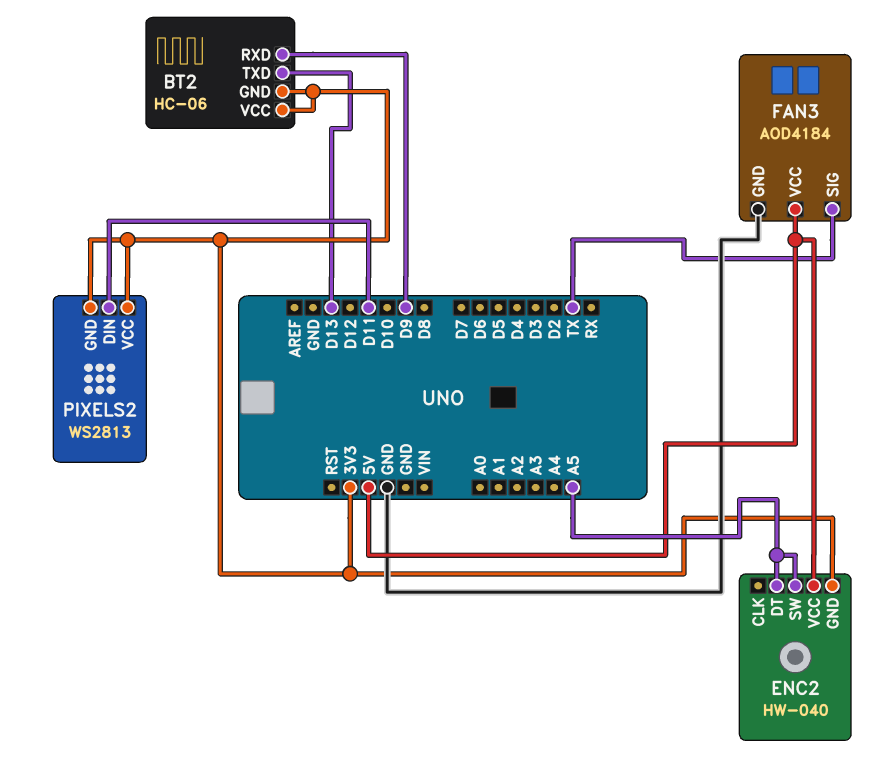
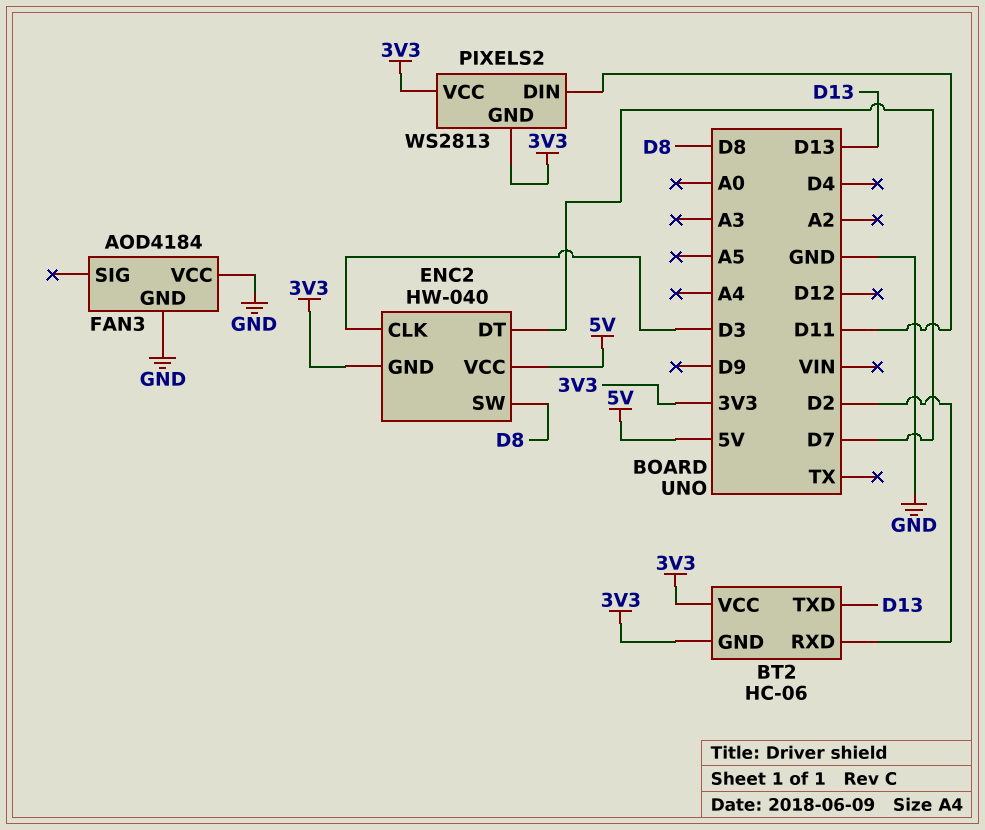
BT2 pin RXD: D9 -> D2
ENC2 pin CLK: none -> D3
ENC2 pin DT: A5 -> D7
ENC2 pin SW: A5 -> D8
FAN3 pin SIG: TX -> none
FAN3 pin VCC: 5V -> GND

